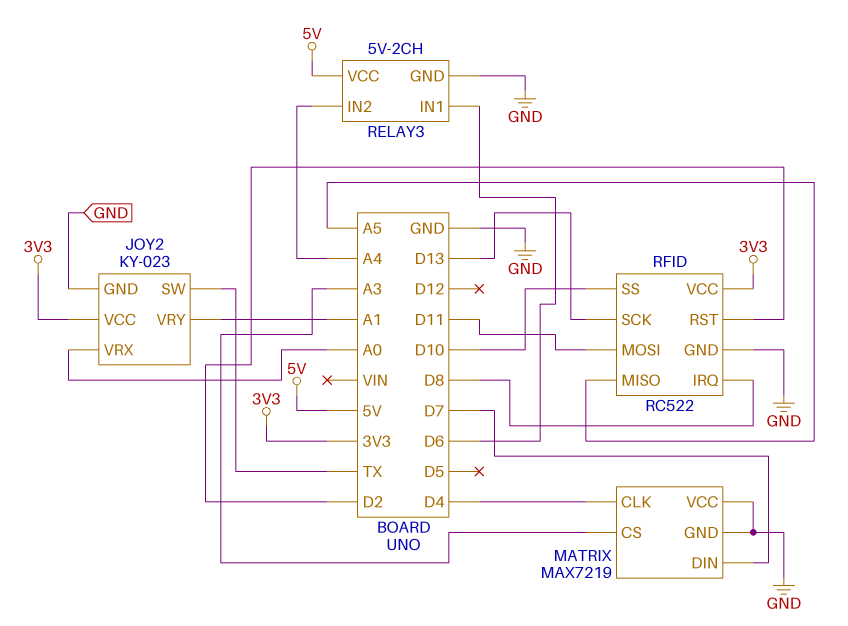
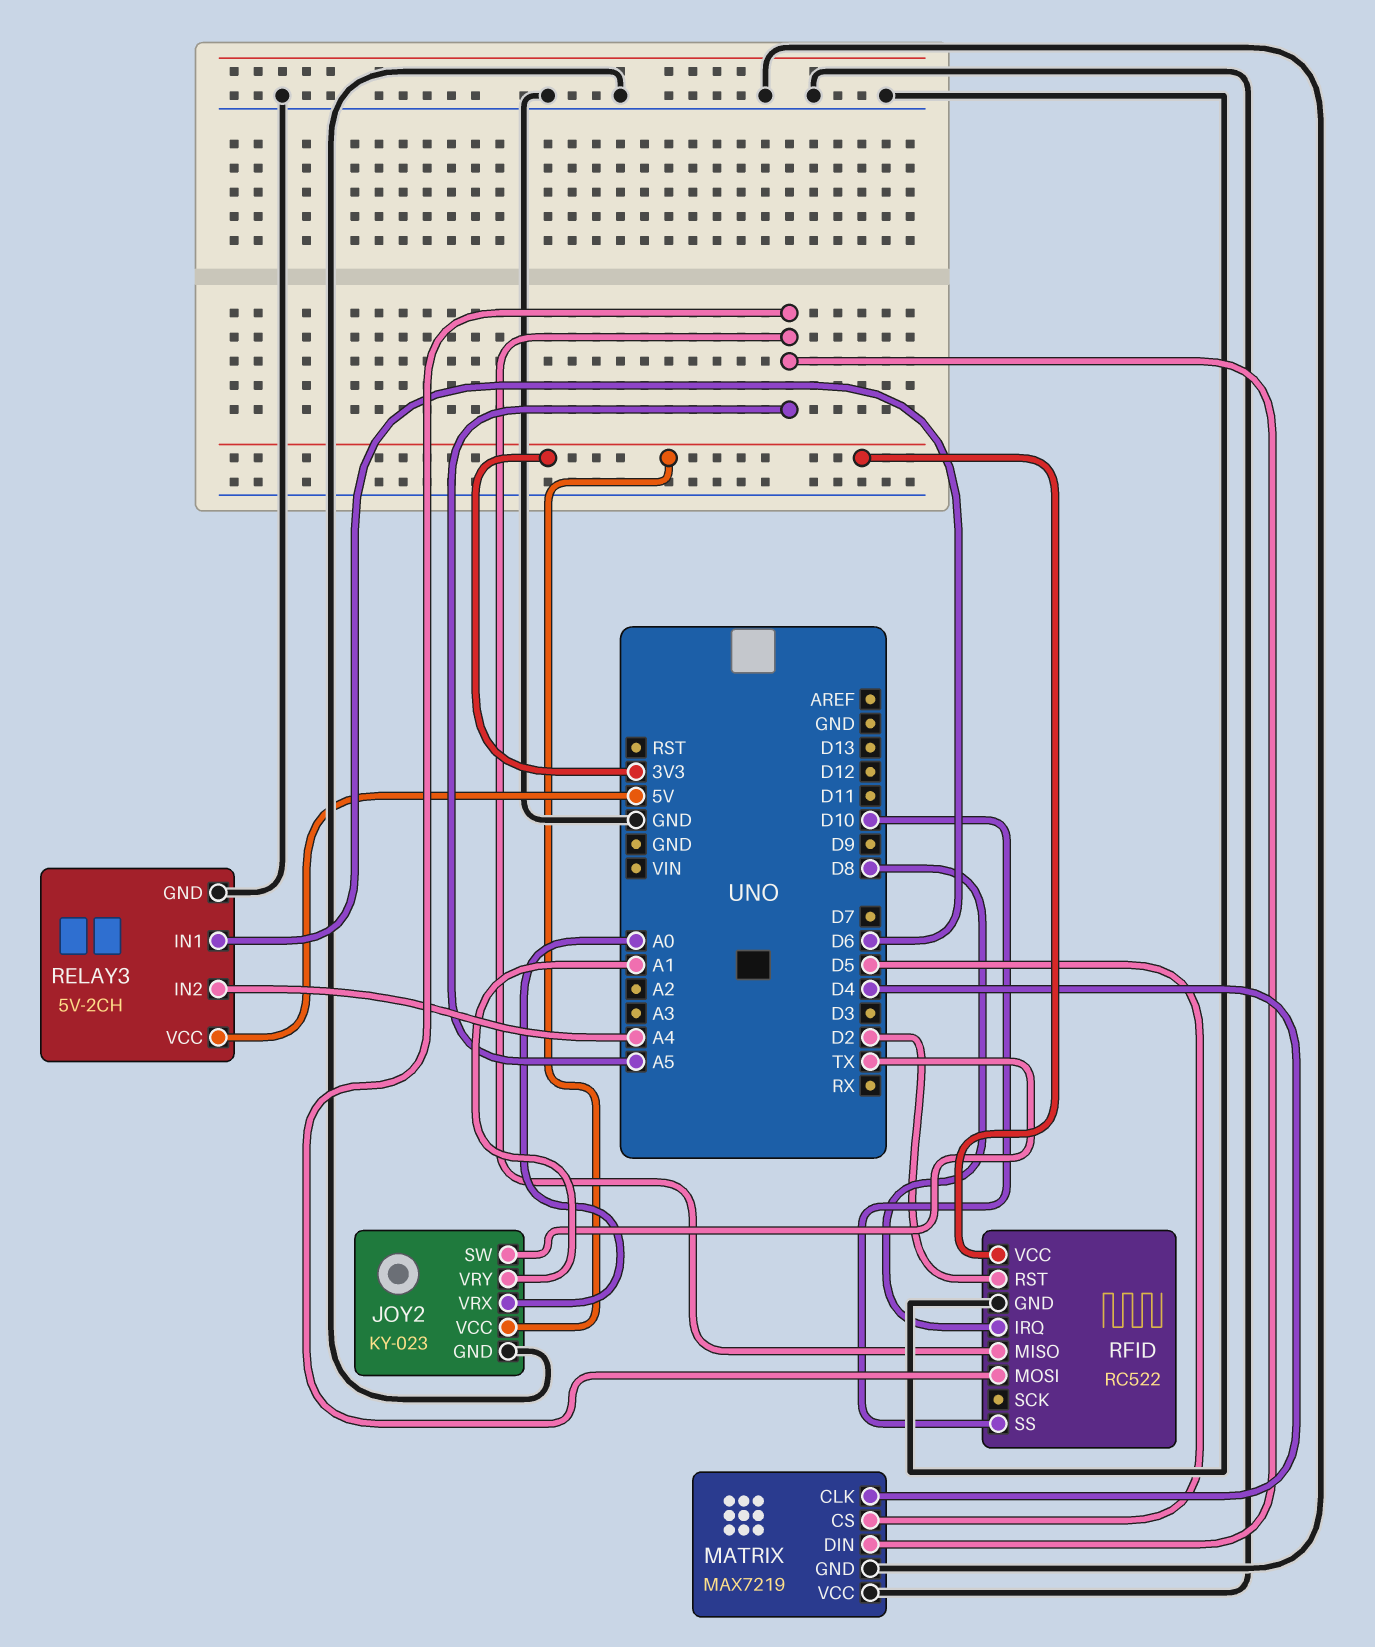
MATRIX pin CS: A3 -> D5
MATRIX pin DIN: D7 -> A5
RFID pin MOSI: D11 -> A5
RFID pin SCK: D13 -> none

